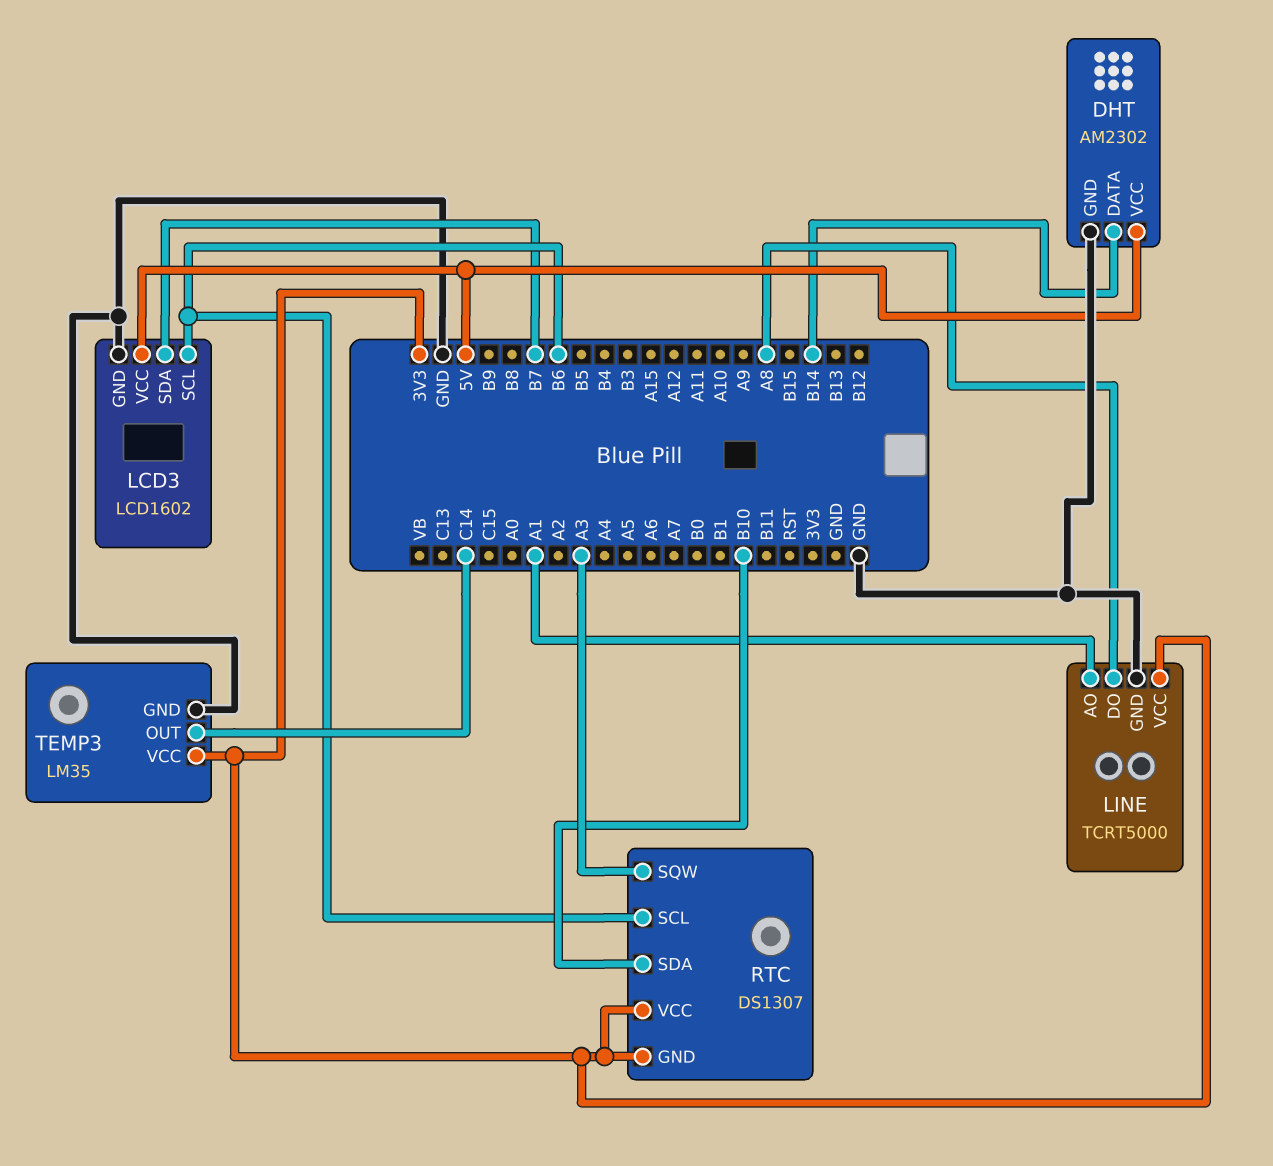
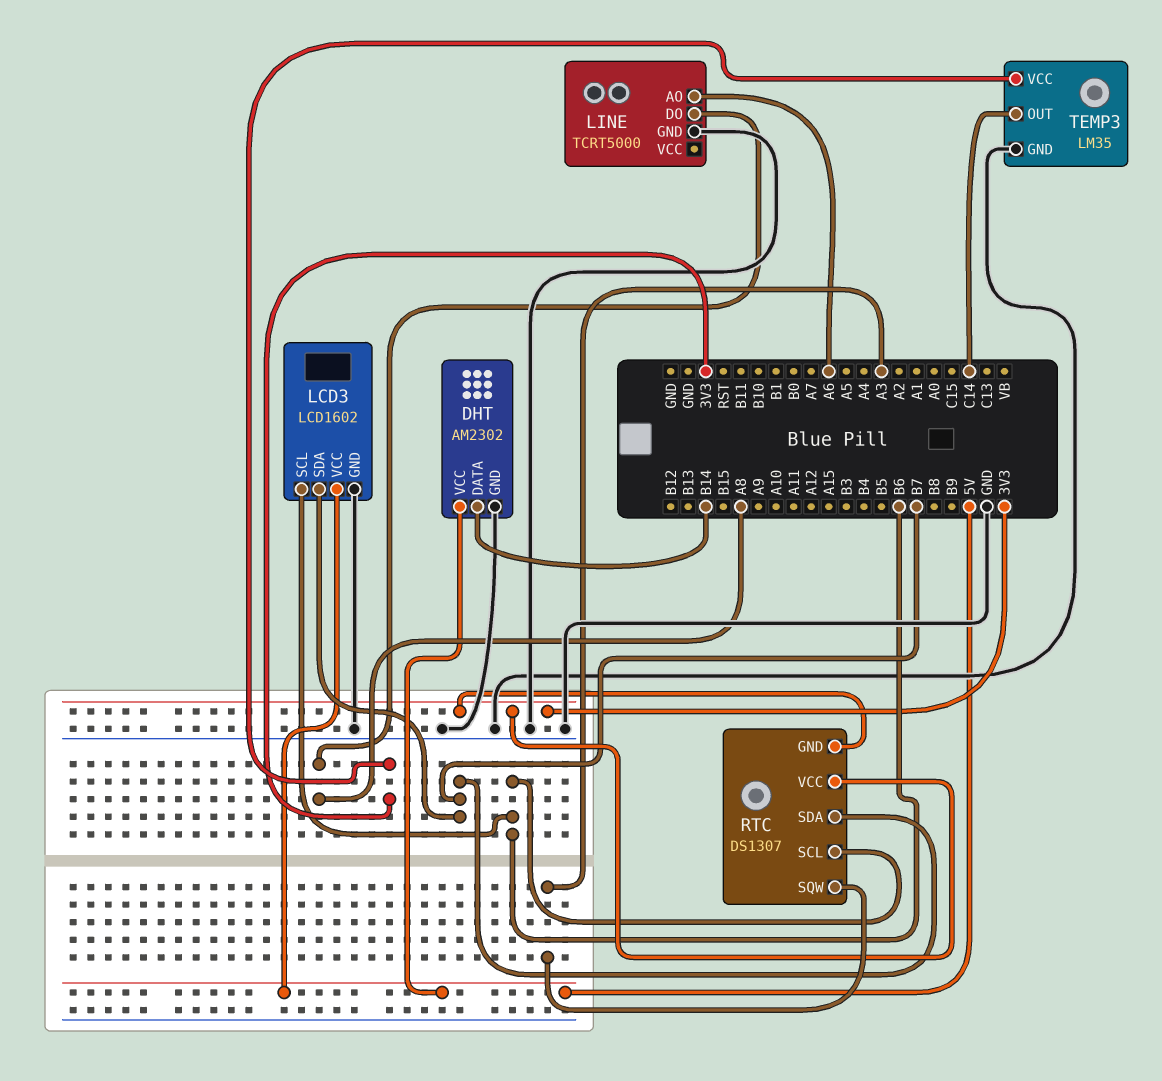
LINE pin AO: A1 -> A6
LINE pin VCC: 3V3 -> none
RTC pin SDA: B10 -> B7

